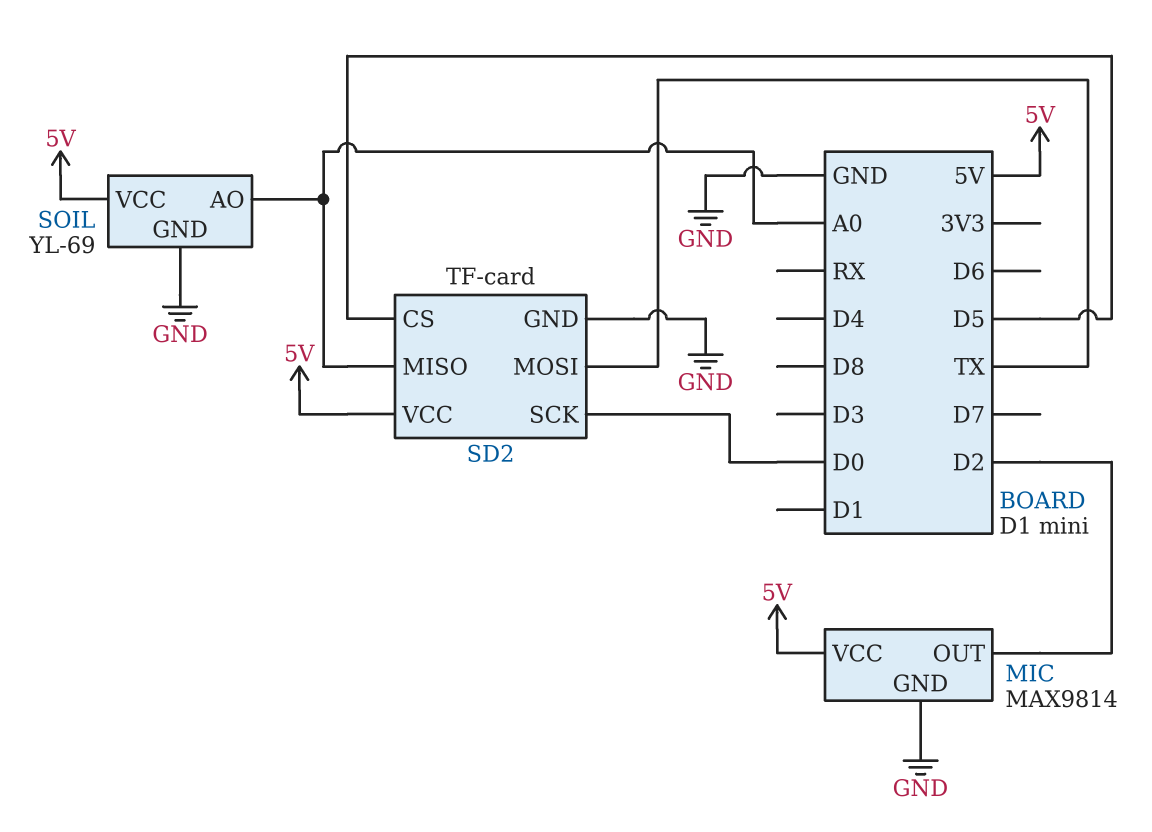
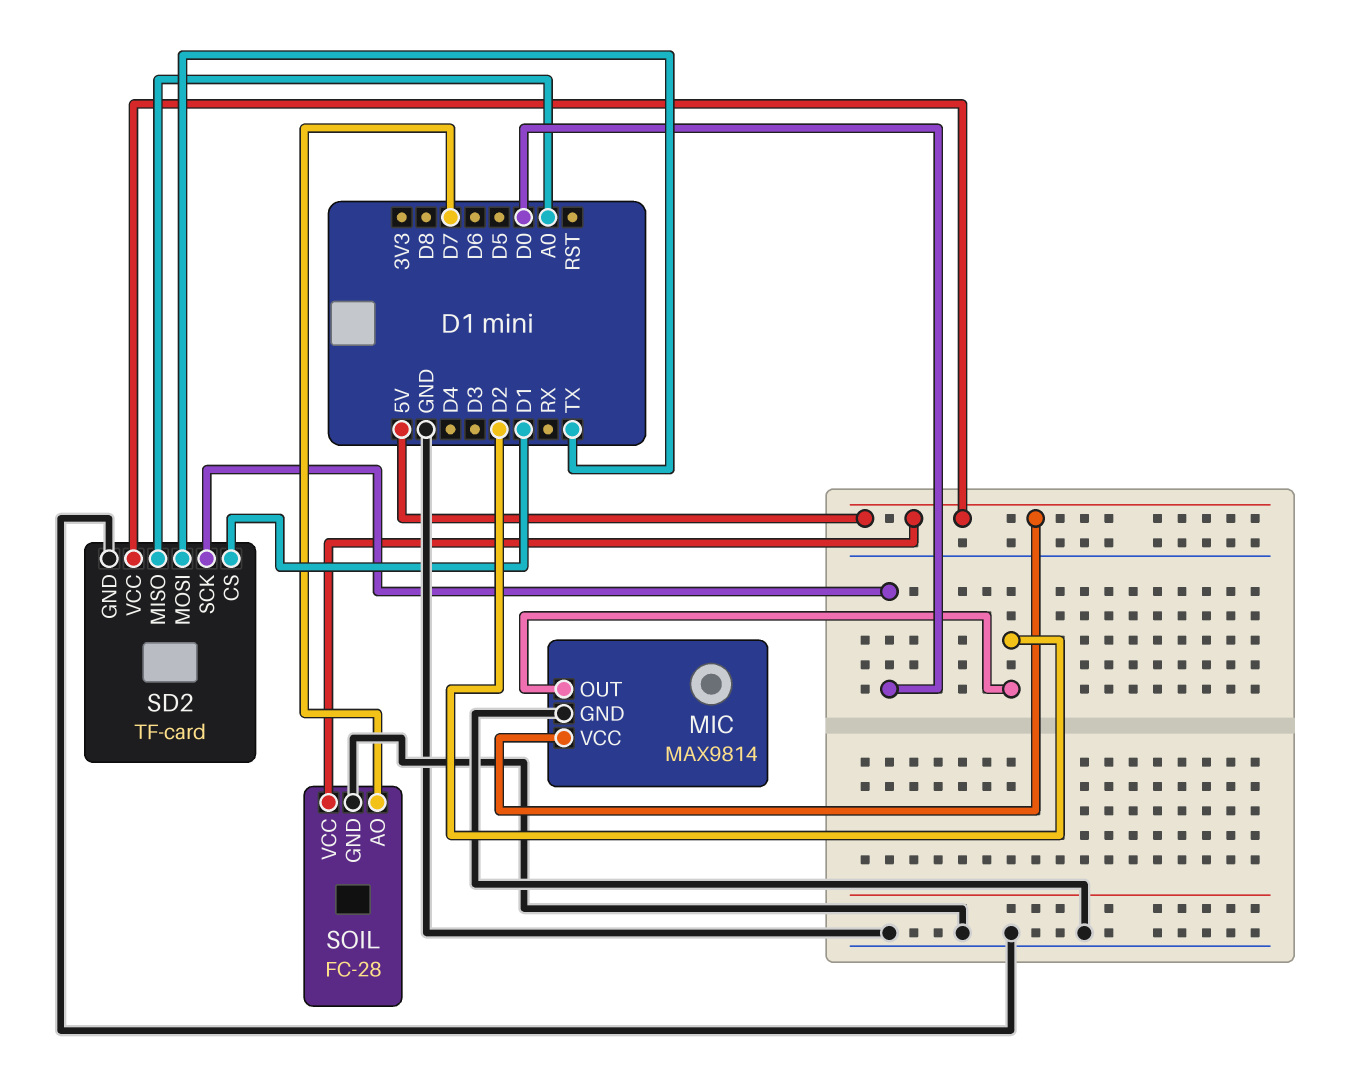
SD2 pin CS: D5 -> D1
SOIL: YL-69 -> FC-28
SOIL pin AO: A0 -> D7

